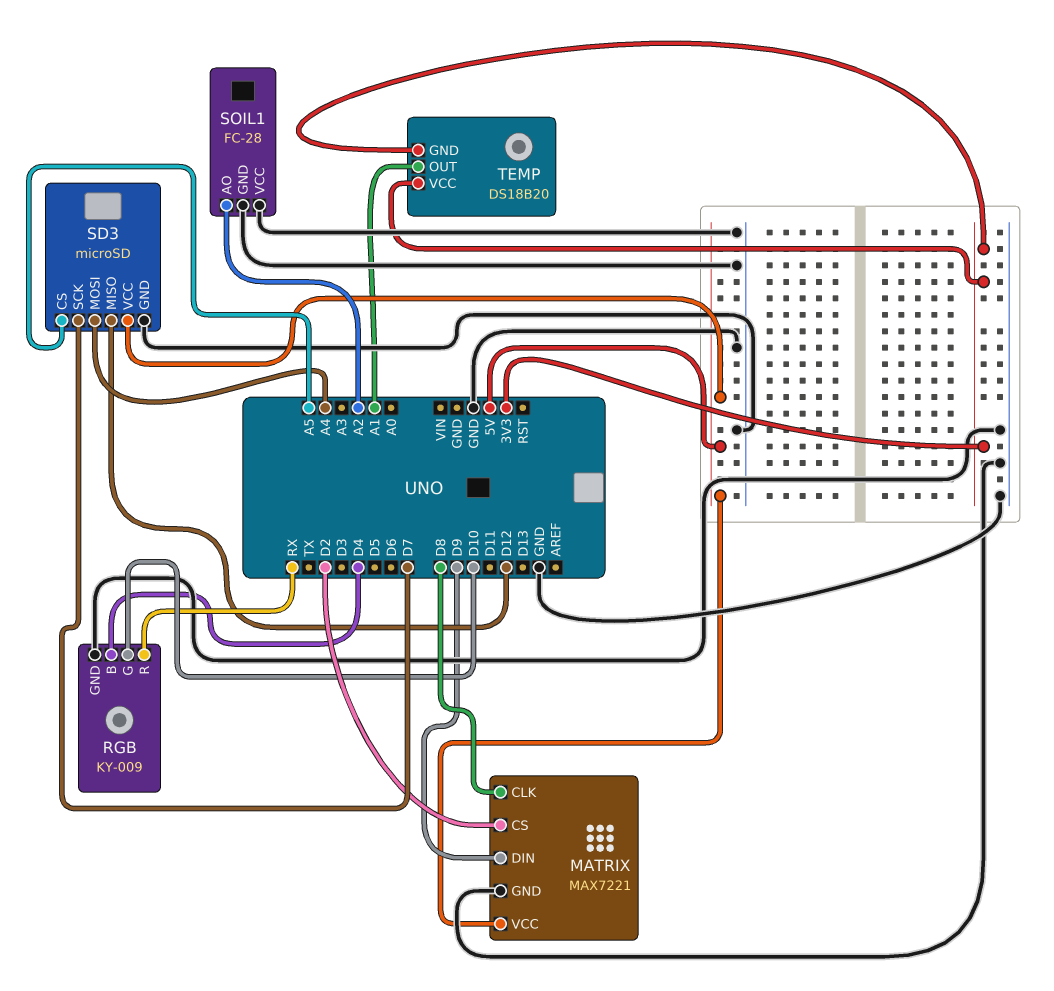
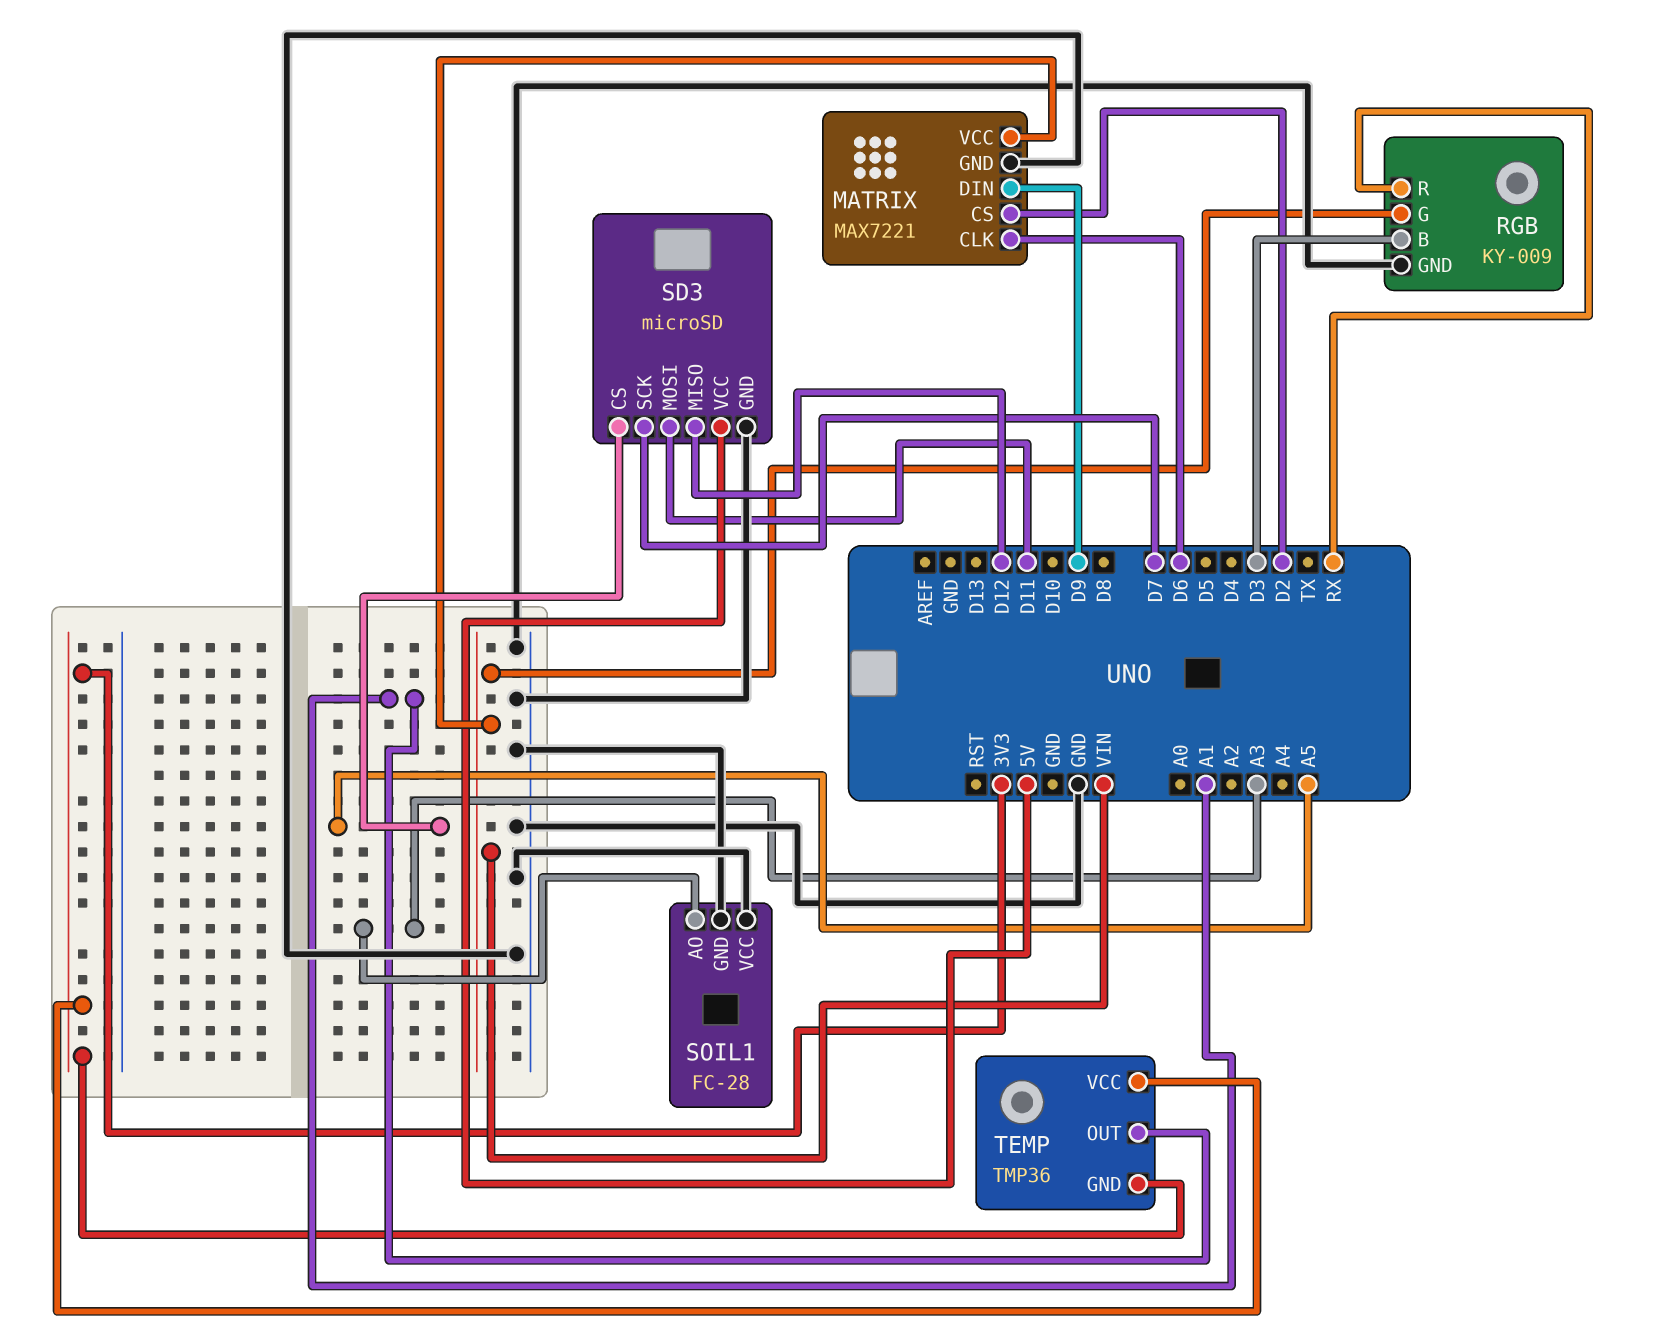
MATRIX pin CLK: D8 -> D6
MATRIX pin VCC: 5V -> VIN
RGB pin B: D4 -> D3
RGB pin G: D10 -> VIN
SD3 pin MOSI: A4 -> D11
SOIL1 pin AO: A2 -> A3
TEMP: DS18B20 -> TMP36

